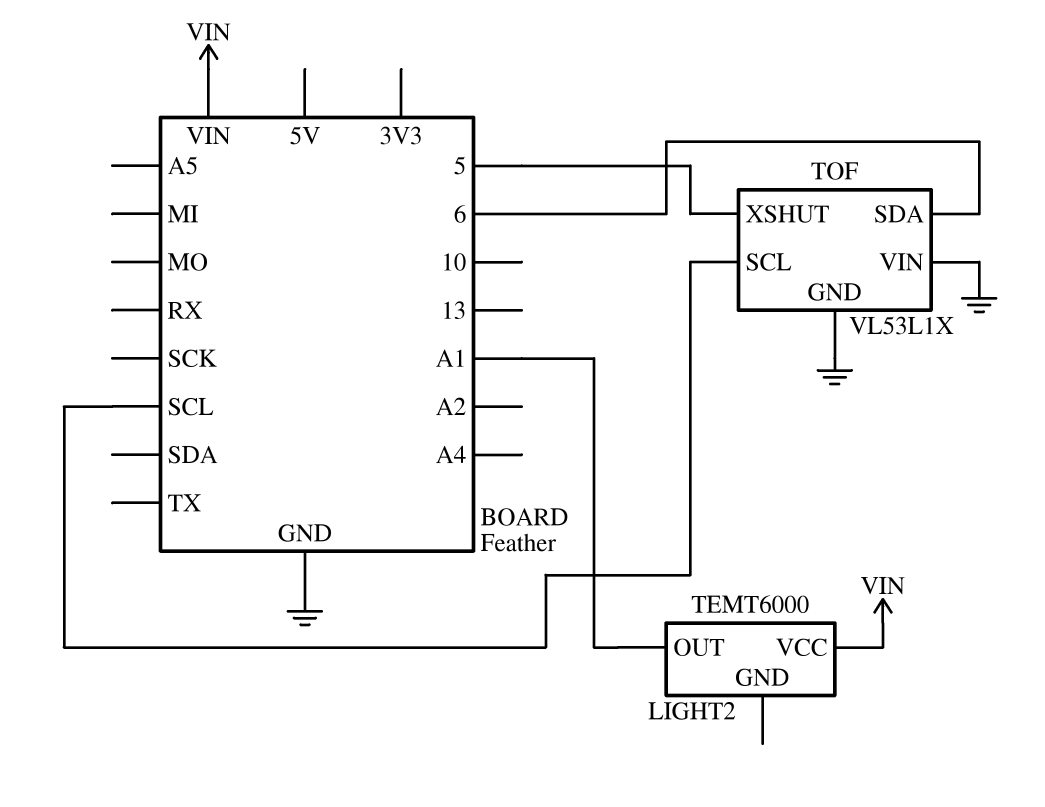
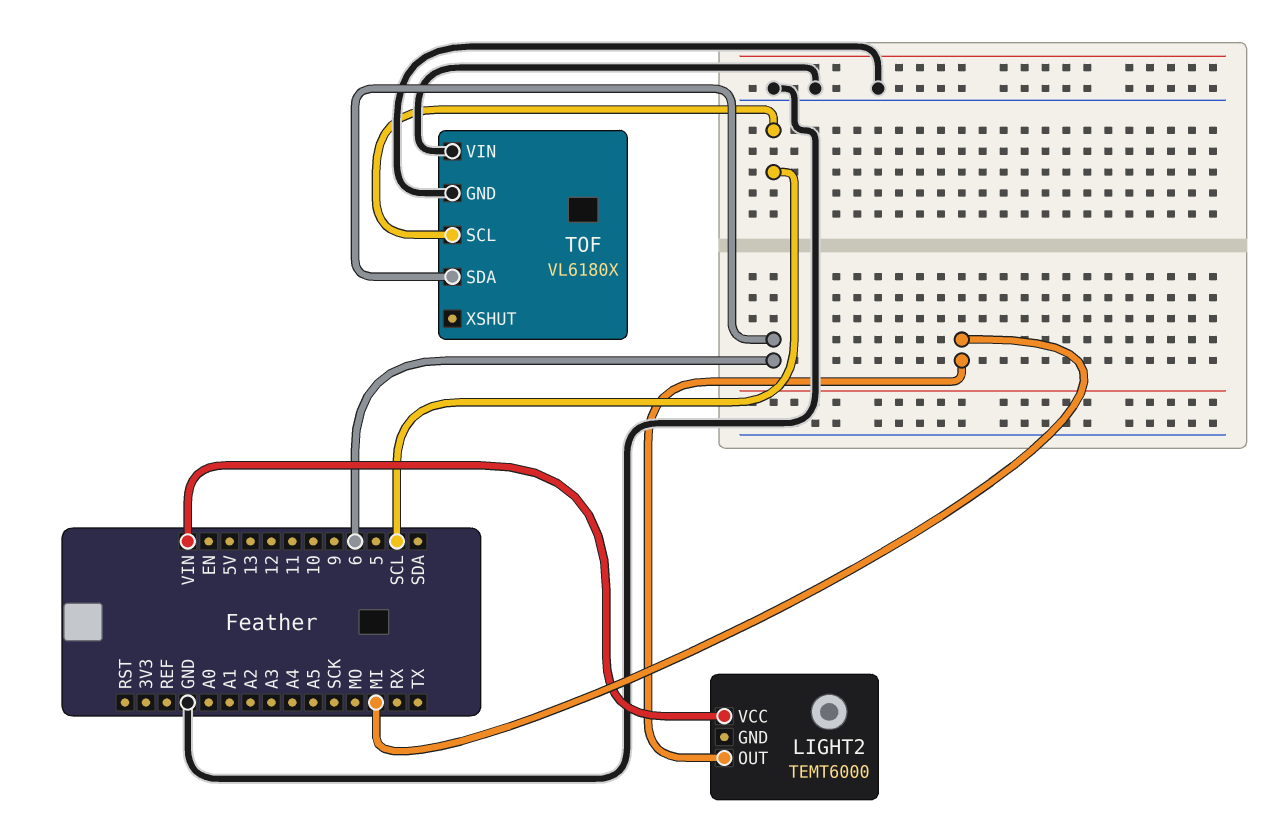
LIGHT2 pin OUT: A1 -> MI
TOF: VL53L1X -> VL6180X
TOF pin XSHUT: 5 -> none

